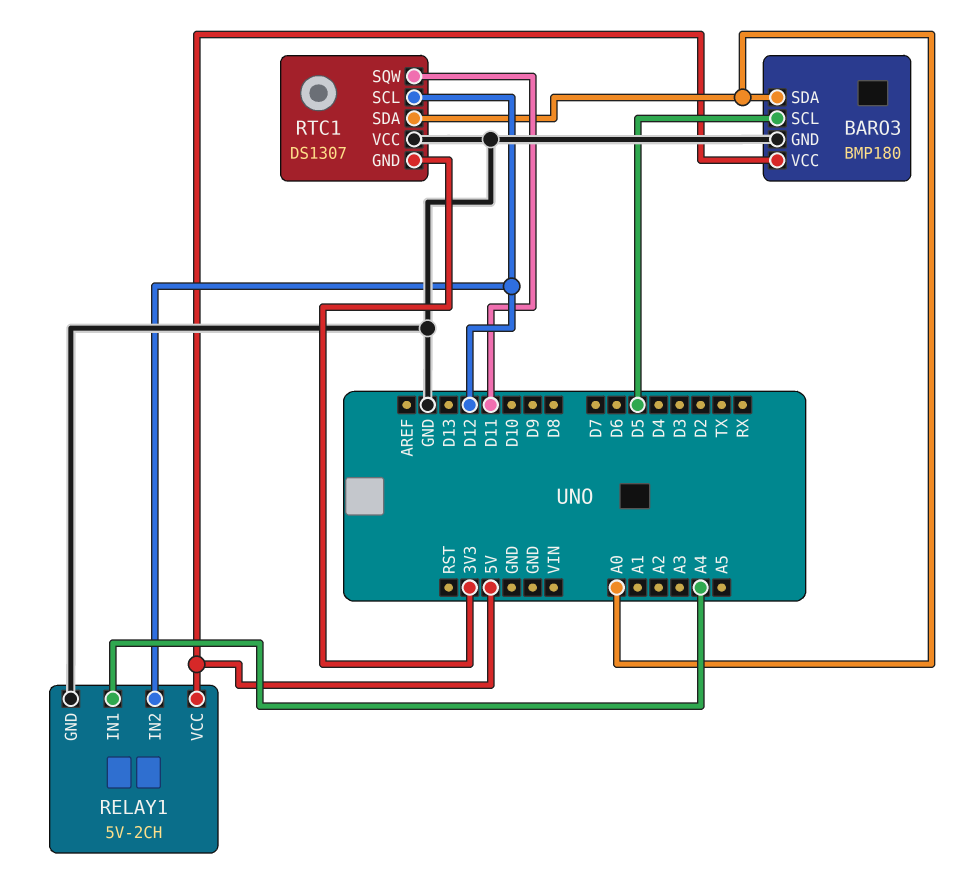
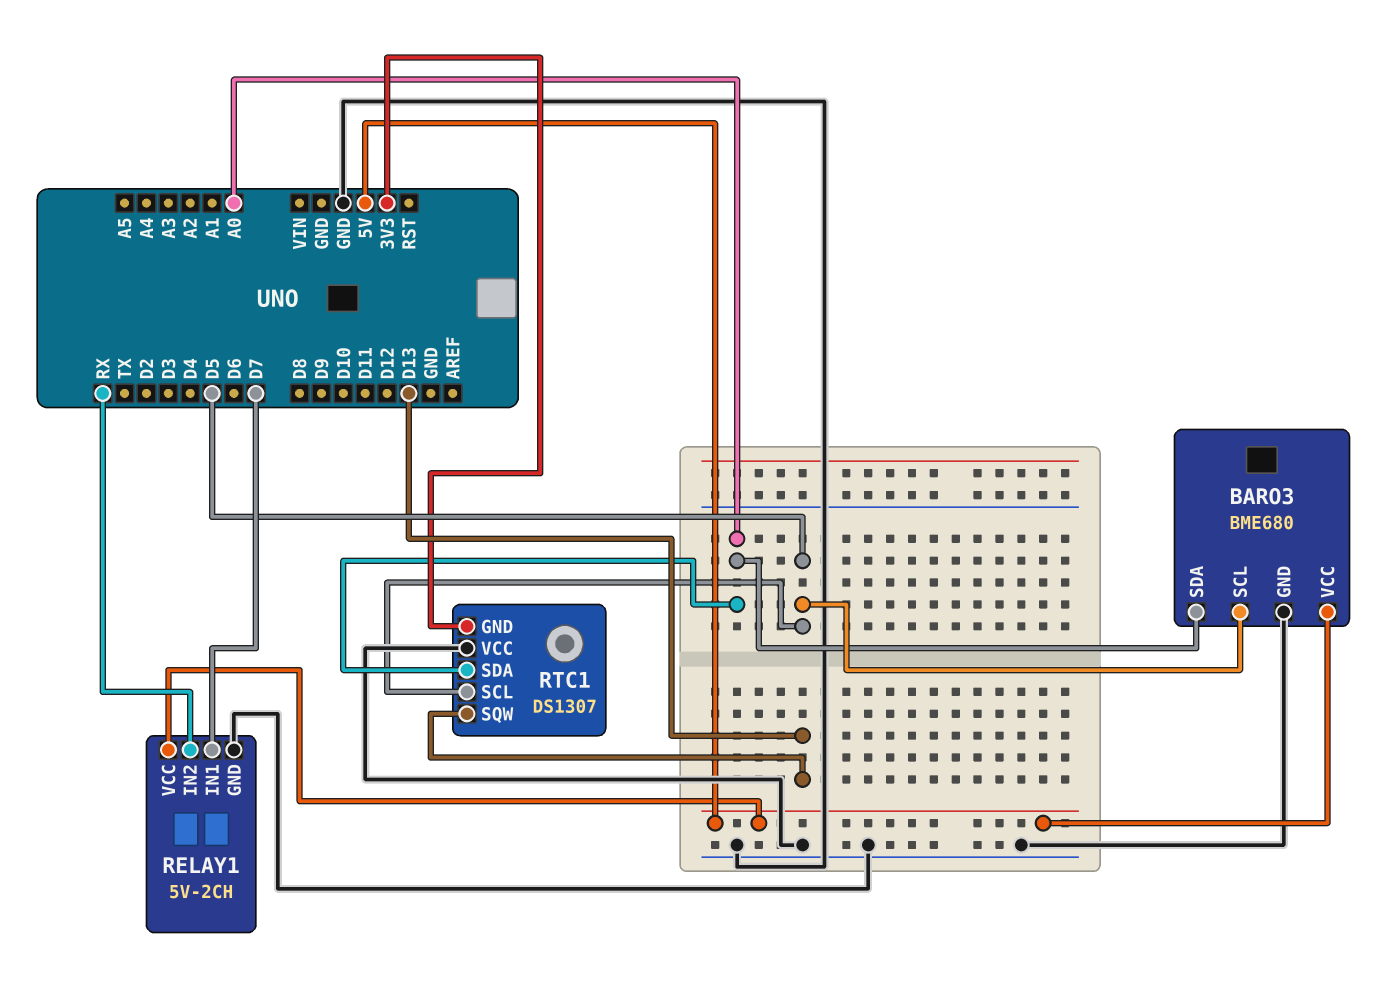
BARO3: BMP180 -> BME680
RELAY1 pin IN1: A4 -> D7
RELAY1 pin IN2: D12 -> RX
RTC1 pin SCL: D12 -> D5
RTC1 pin SQW: D11 -> D13

